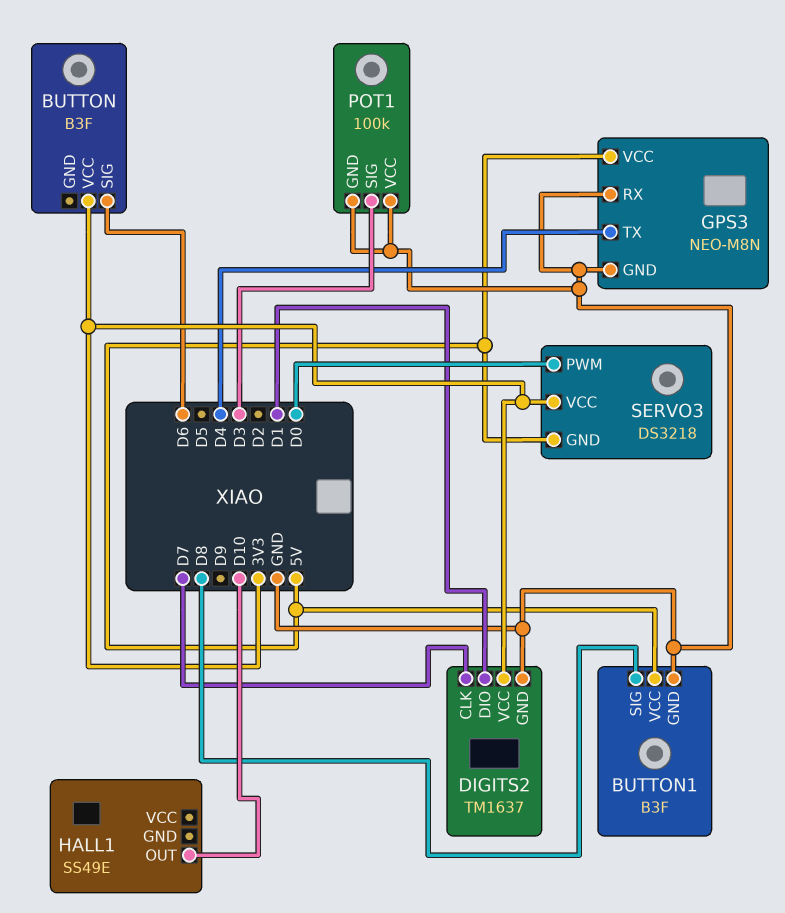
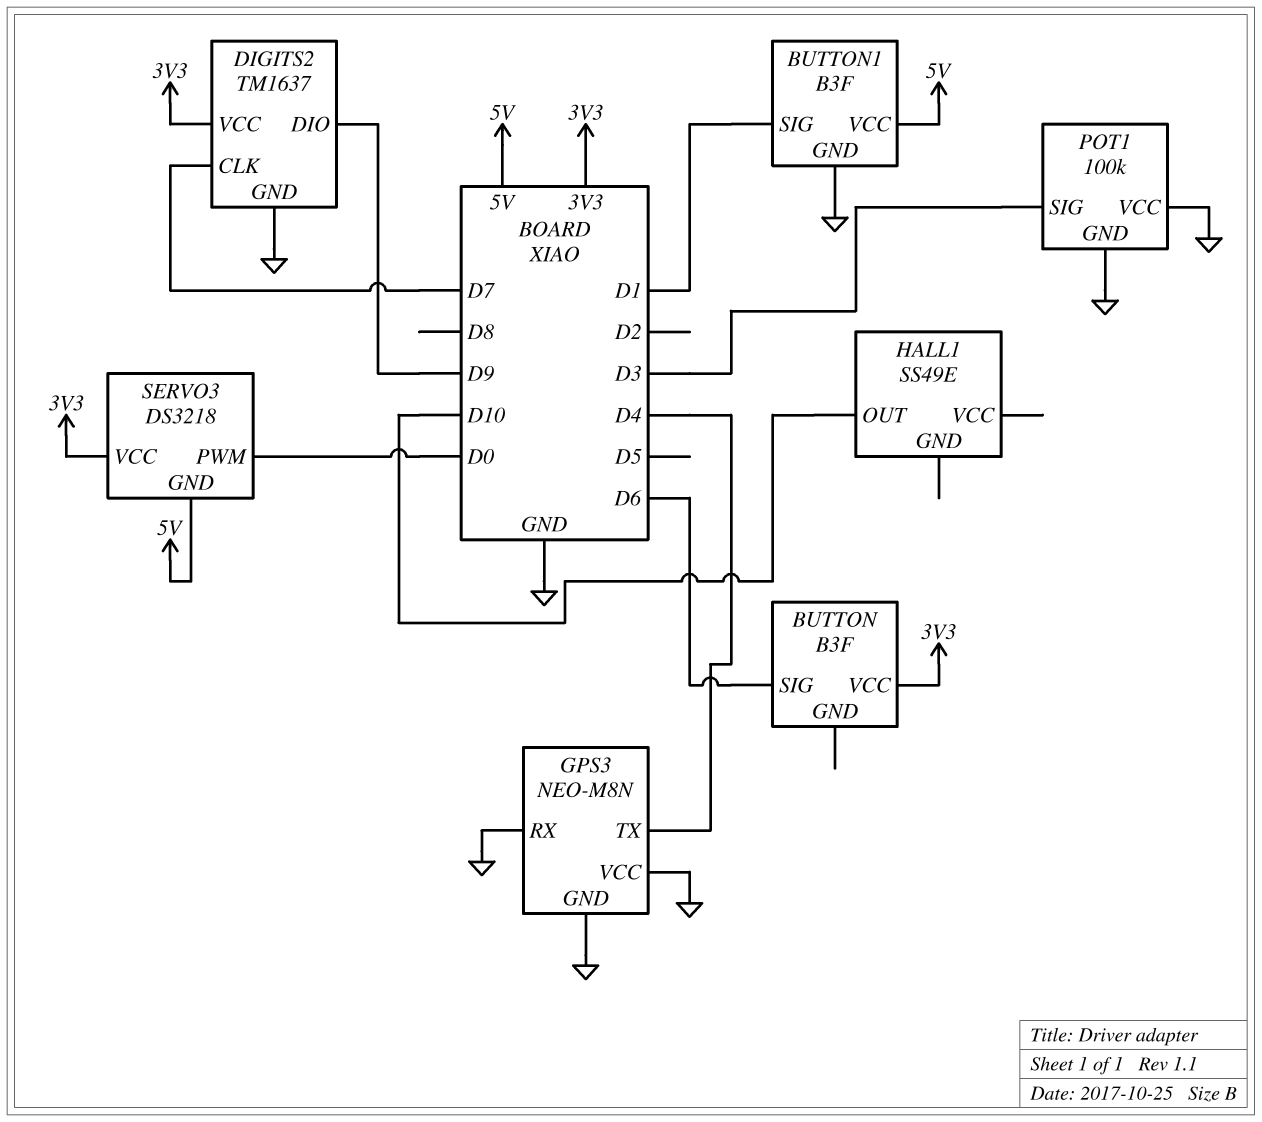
BUTTON1 pin SIG: D8 -> D1
DIGITS2 pin DIO: D1 -> D9
GPS3 pin VCC: 5V -> GND

